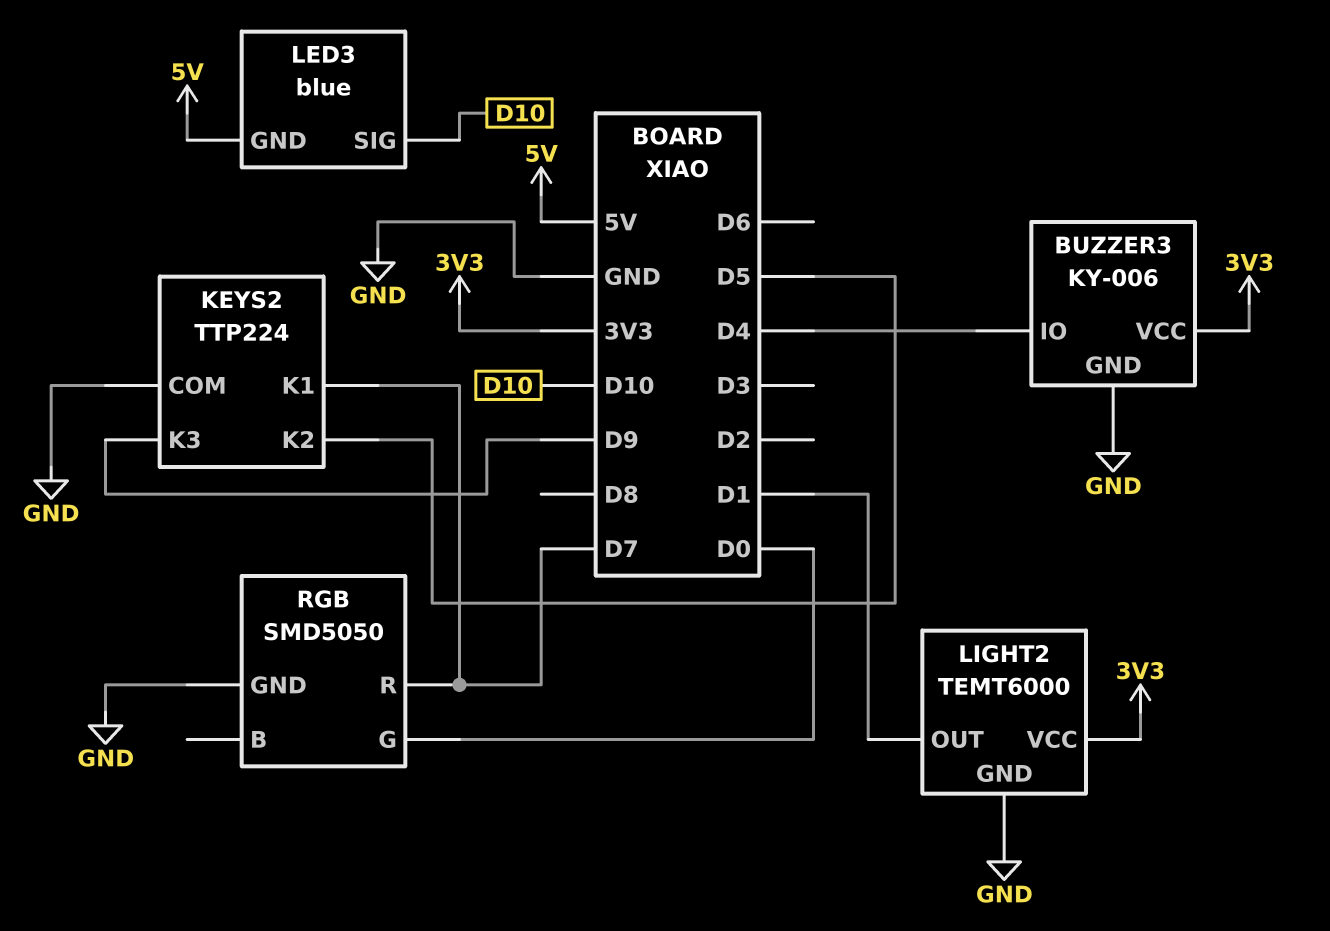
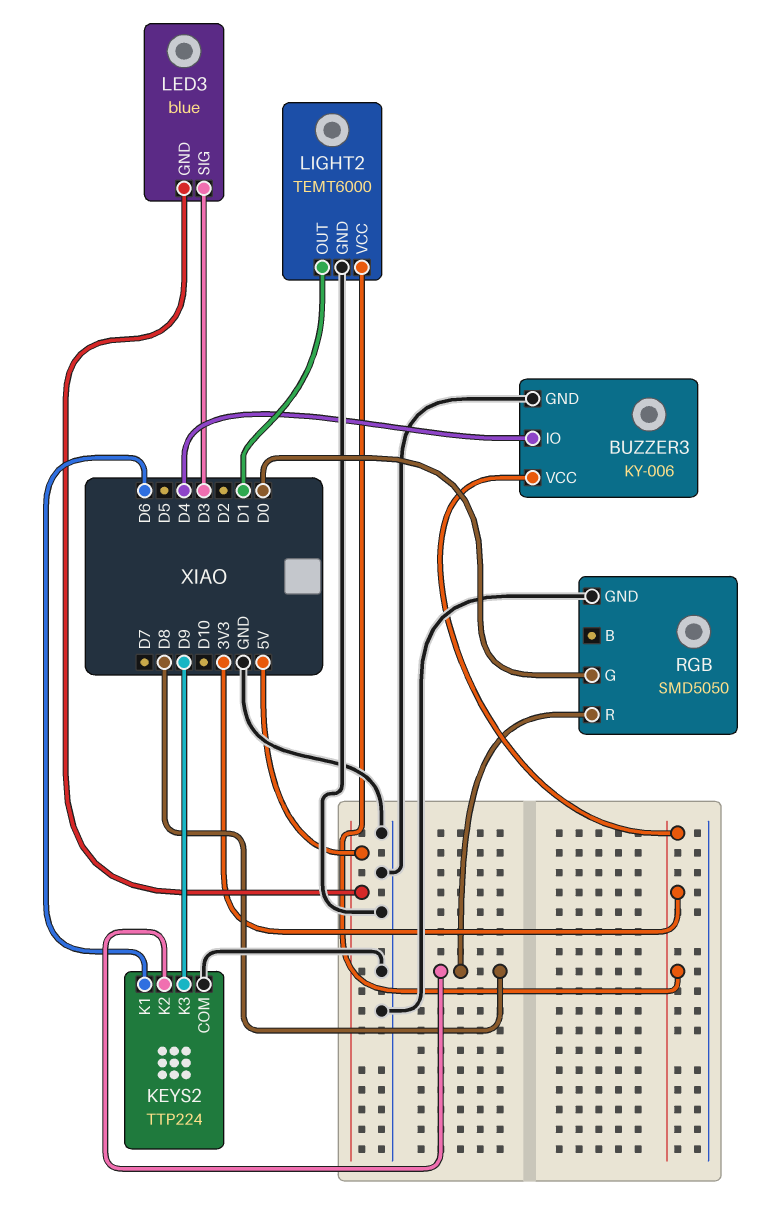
KEYS2 pin K1: D7 -> D6
KEYS2 pin K2: D5 -> D8
LED3 pin SIG: D10 -> D3
RGB pin R: D7 -> D8

